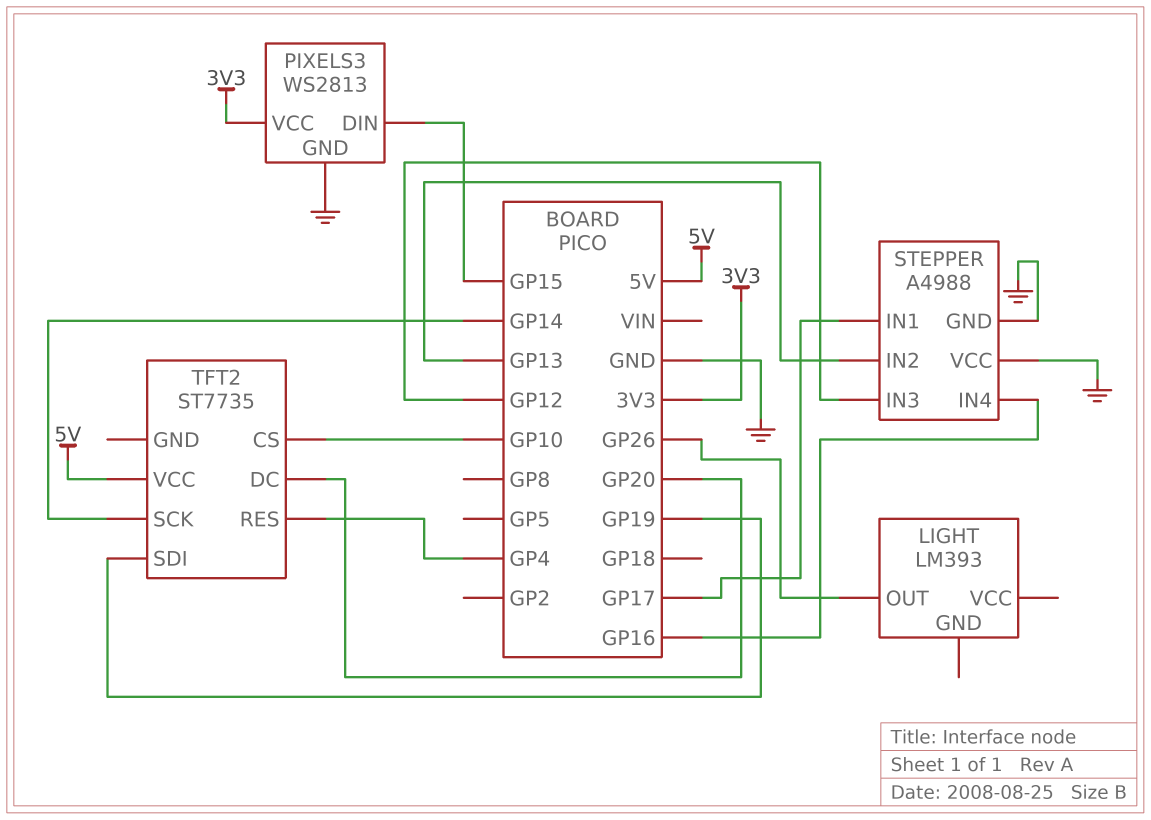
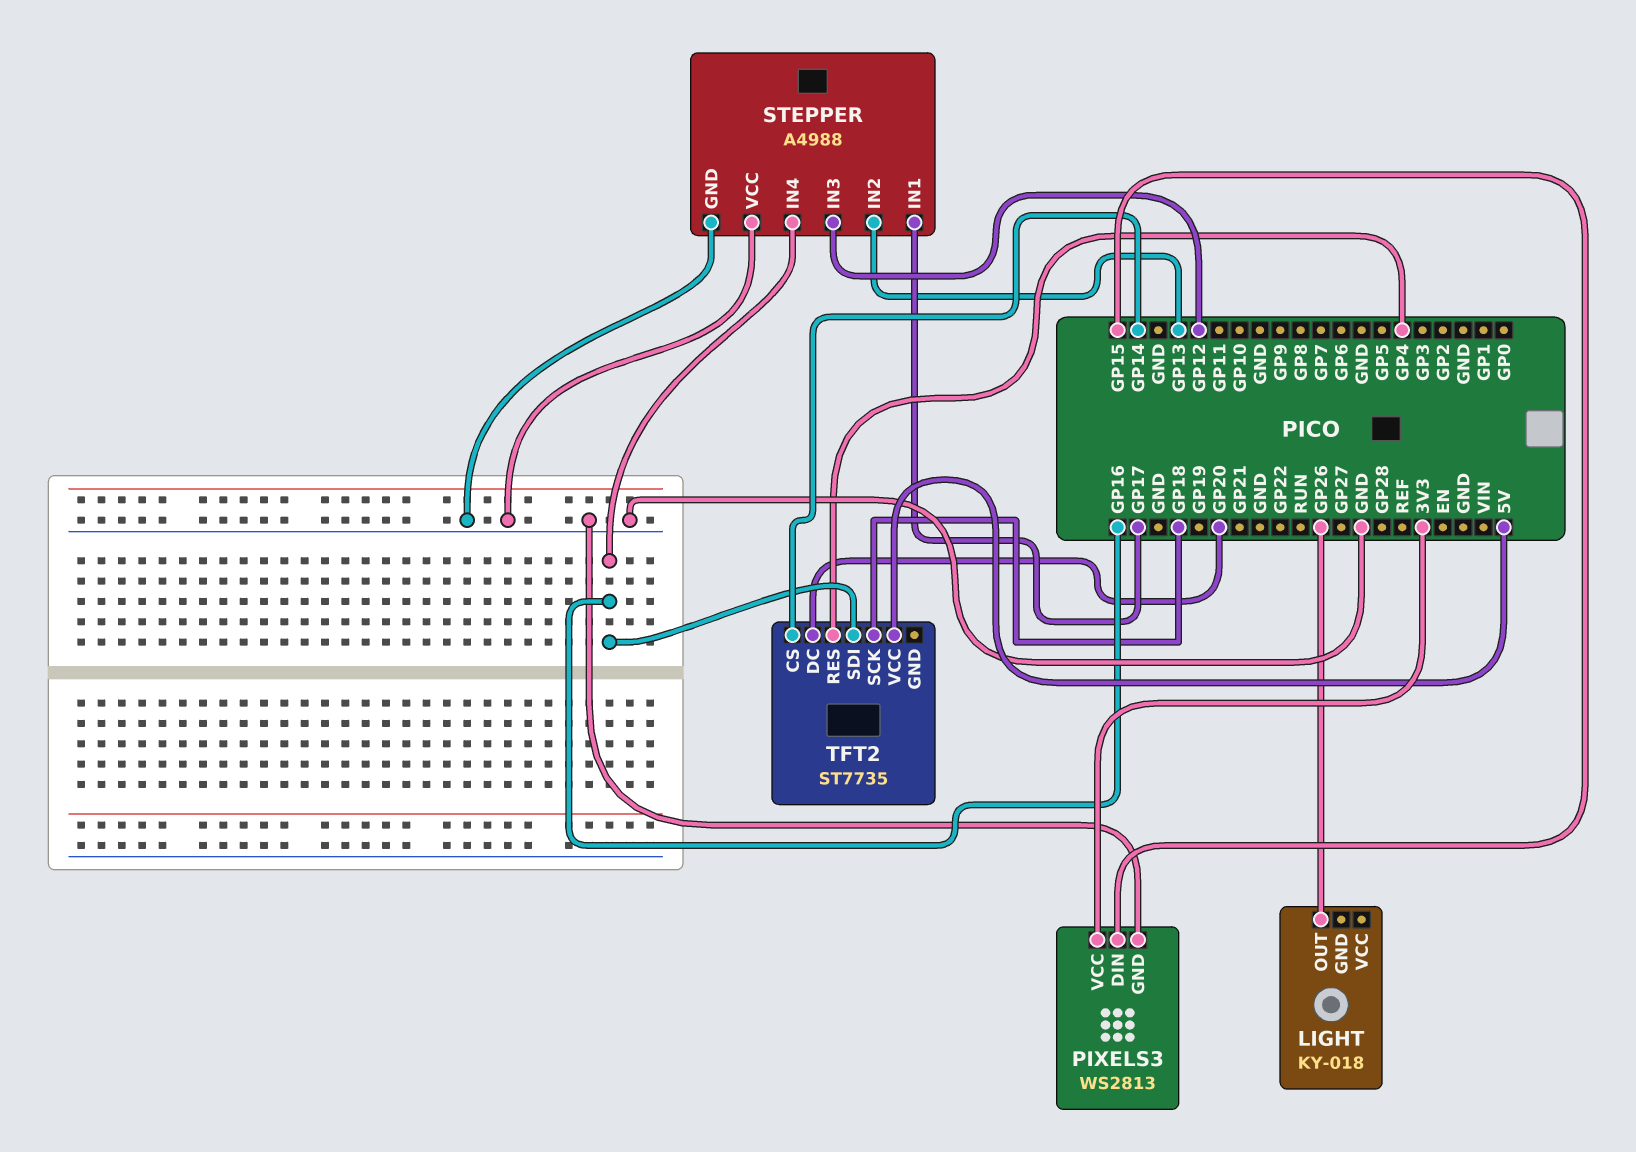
LIGHT: LM393 -> KY-018
TFT2 pin CS: GP10 -> GP14
TFT2 pin SCK: GP14 -> GP18
TFT2 pin SDI: GP19 -> GP16

